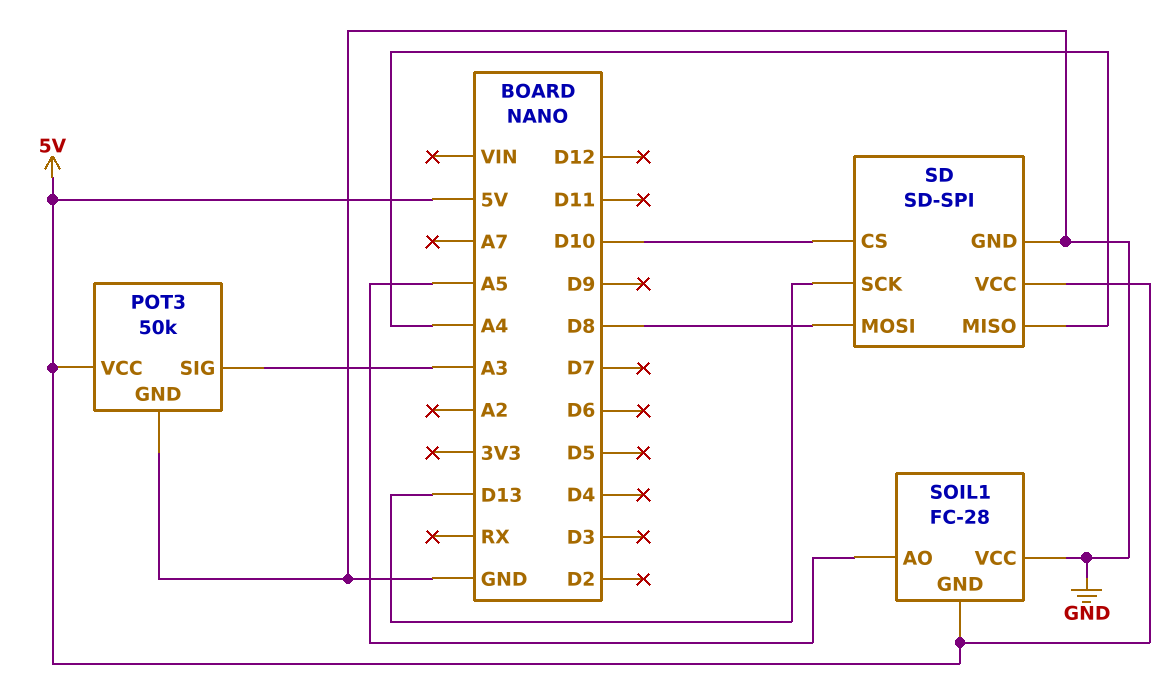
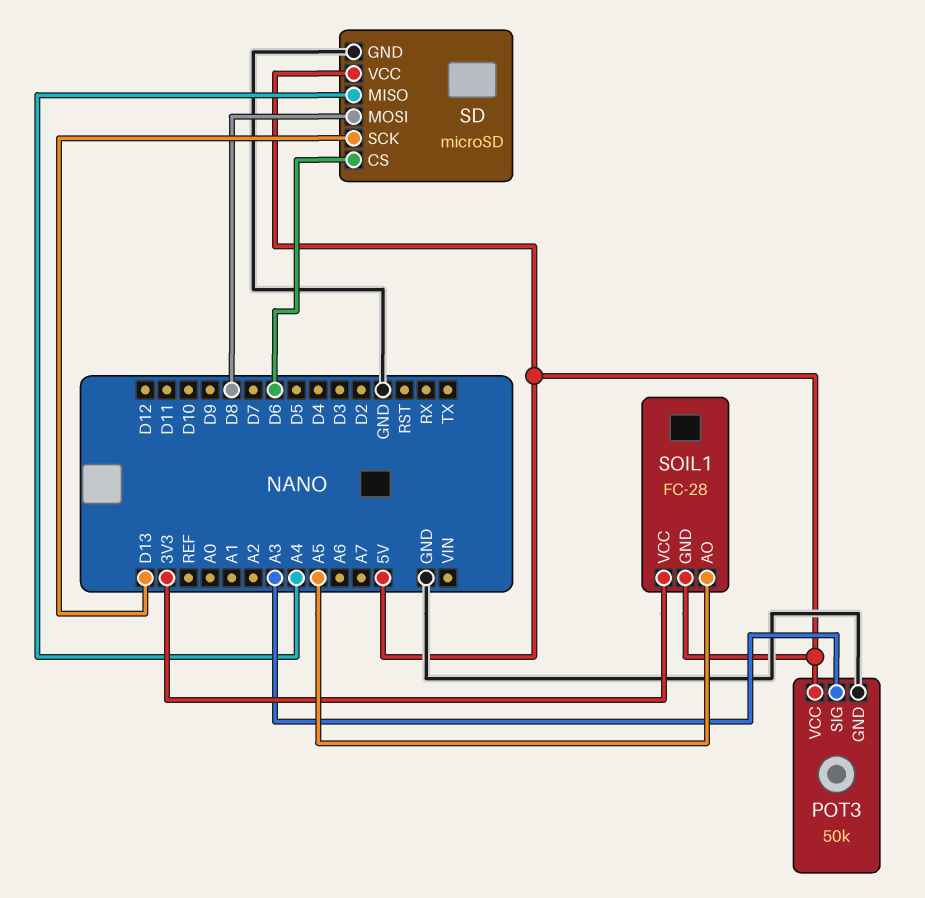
SD: SD-SPI -> microSD
SD pin CS: D10 -> D6
SOIL1 pin VCC: GND -> 3V3

